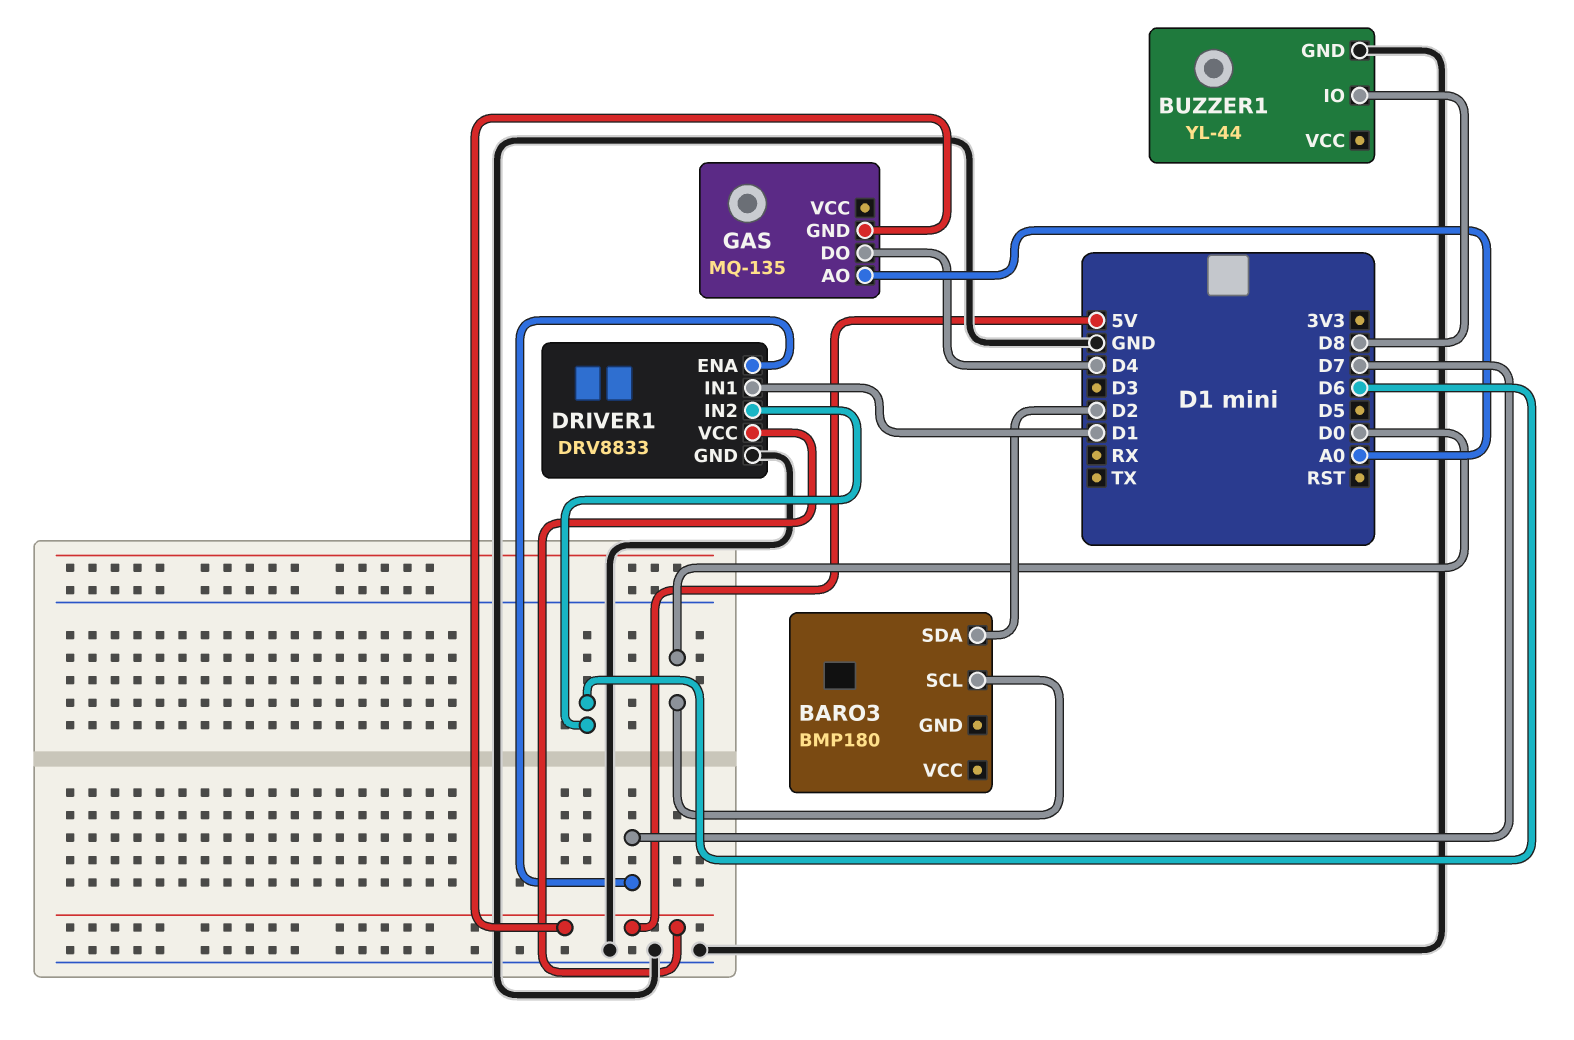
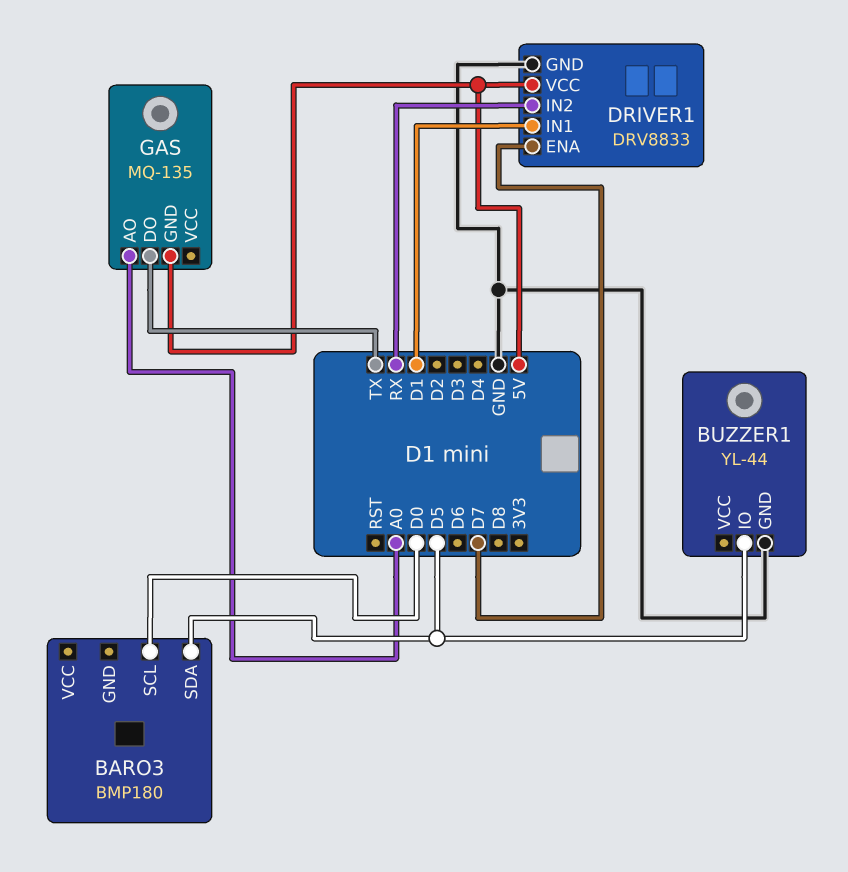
BARO3 pin SDA: D2 -> D5
BUZZER1 pin IO: D8 -> D5
DRIVER1 pin IN2: D6 -> RX
GAS pin DO: D4 -> TX

